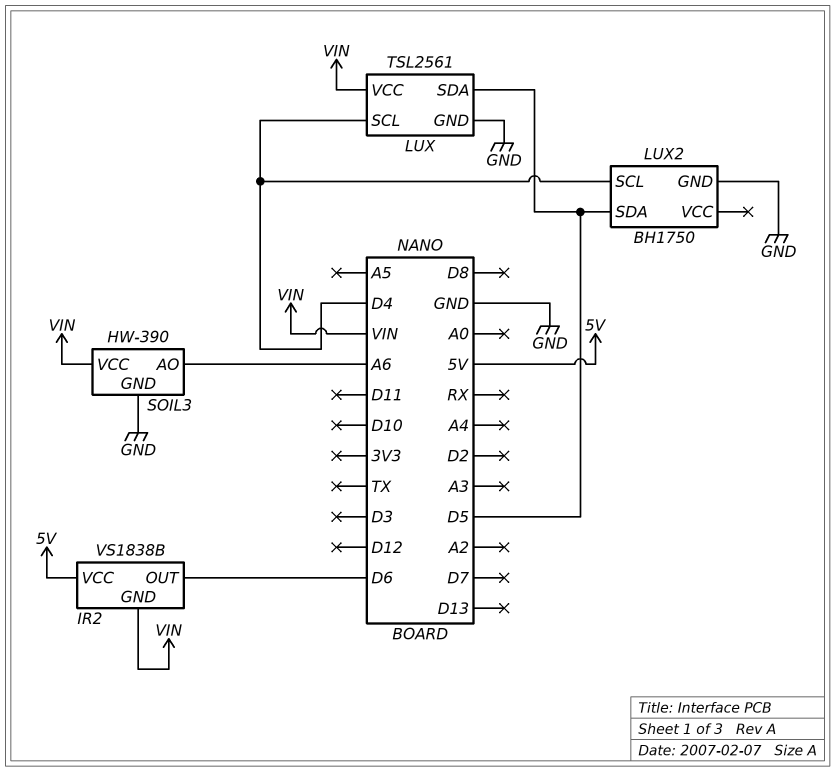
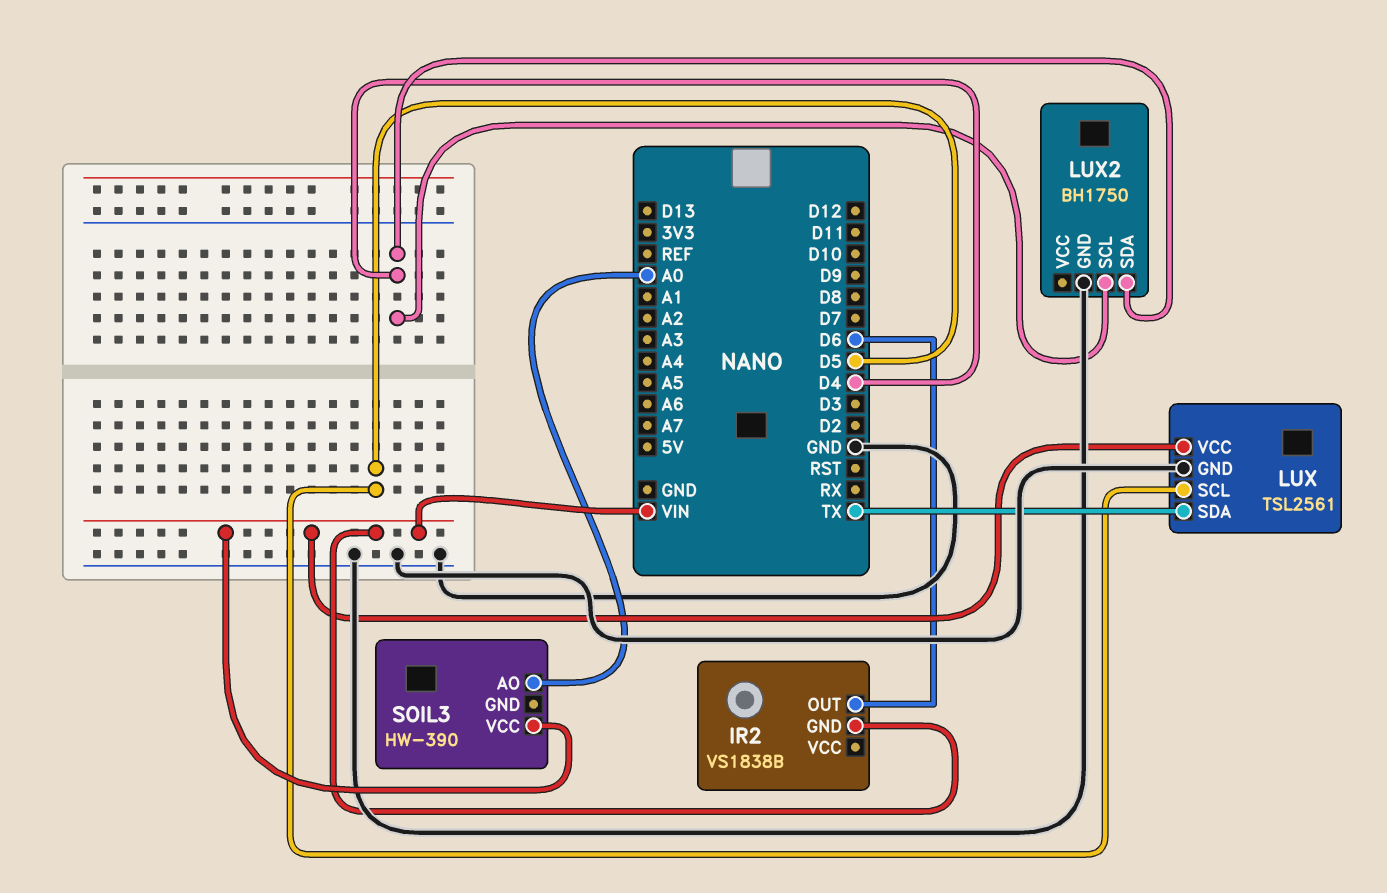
IR2 pin VCC: 5V -> none
LUX pin SCL: D4 -> D5
LUX pin SDA: D5 -> TX
LUX2 pin SDA: D5 -> D4
SOIL3 pin AO: A6 -> A0
SOIL3 pin GND: GND -> none

